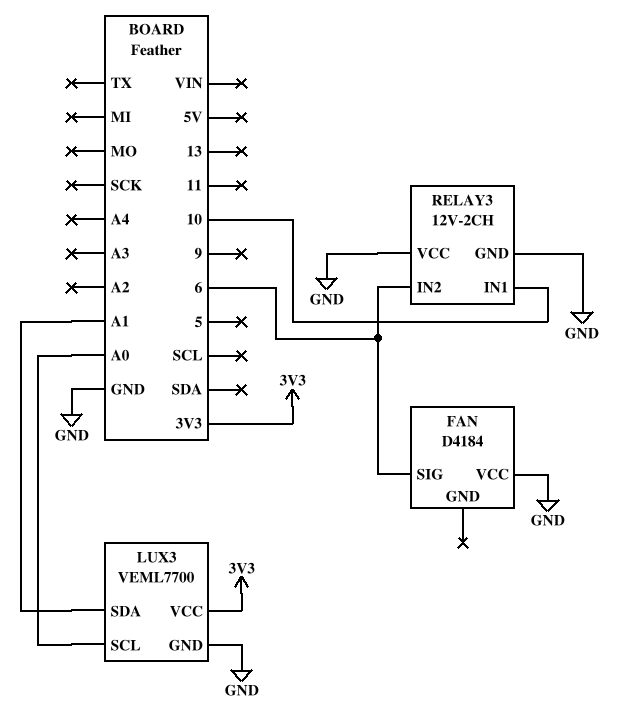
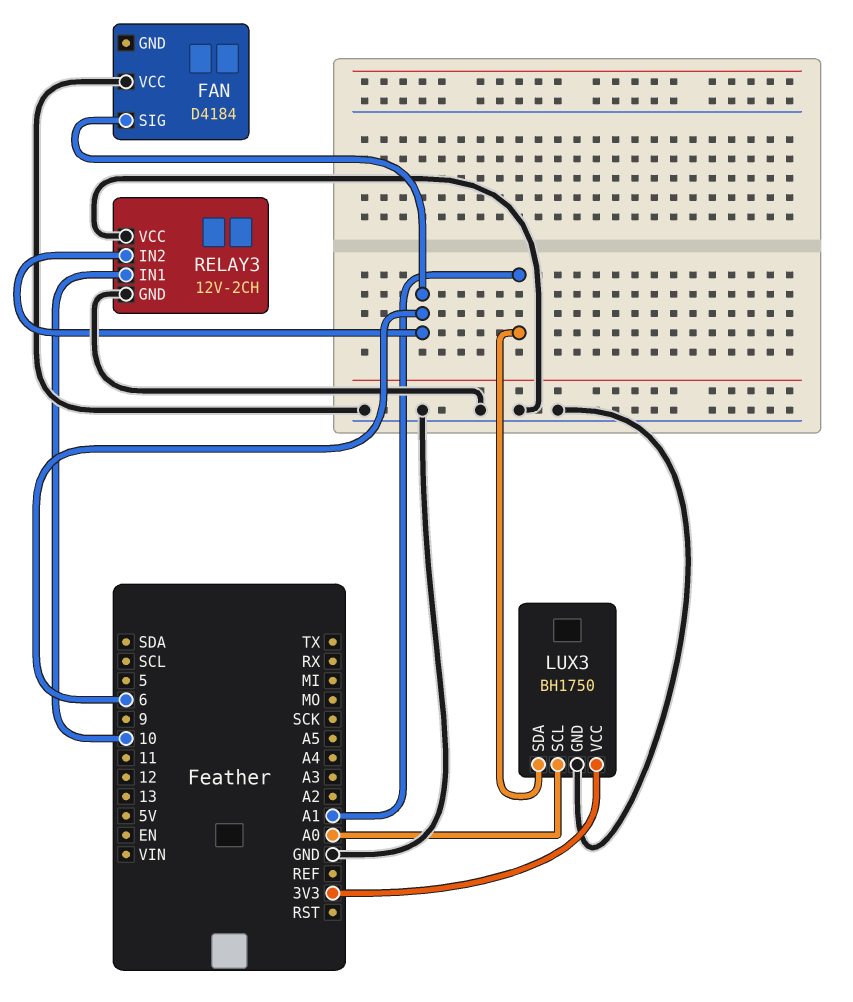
LUX3: VEML7700 -> BH1750

